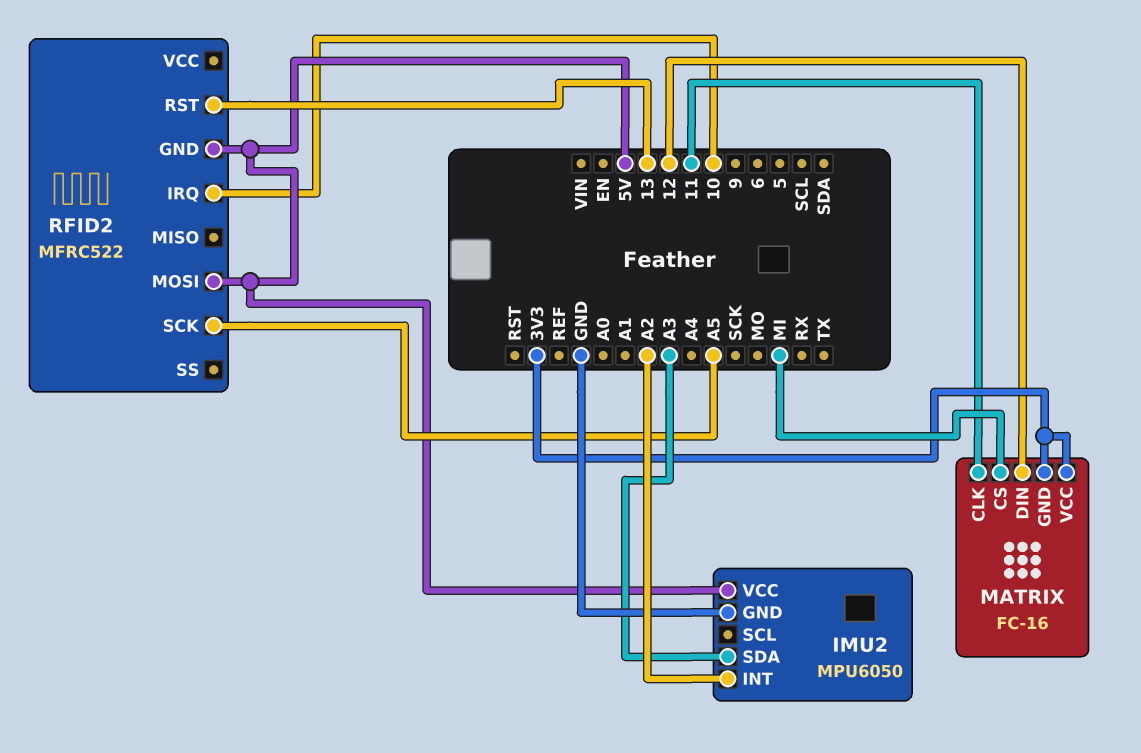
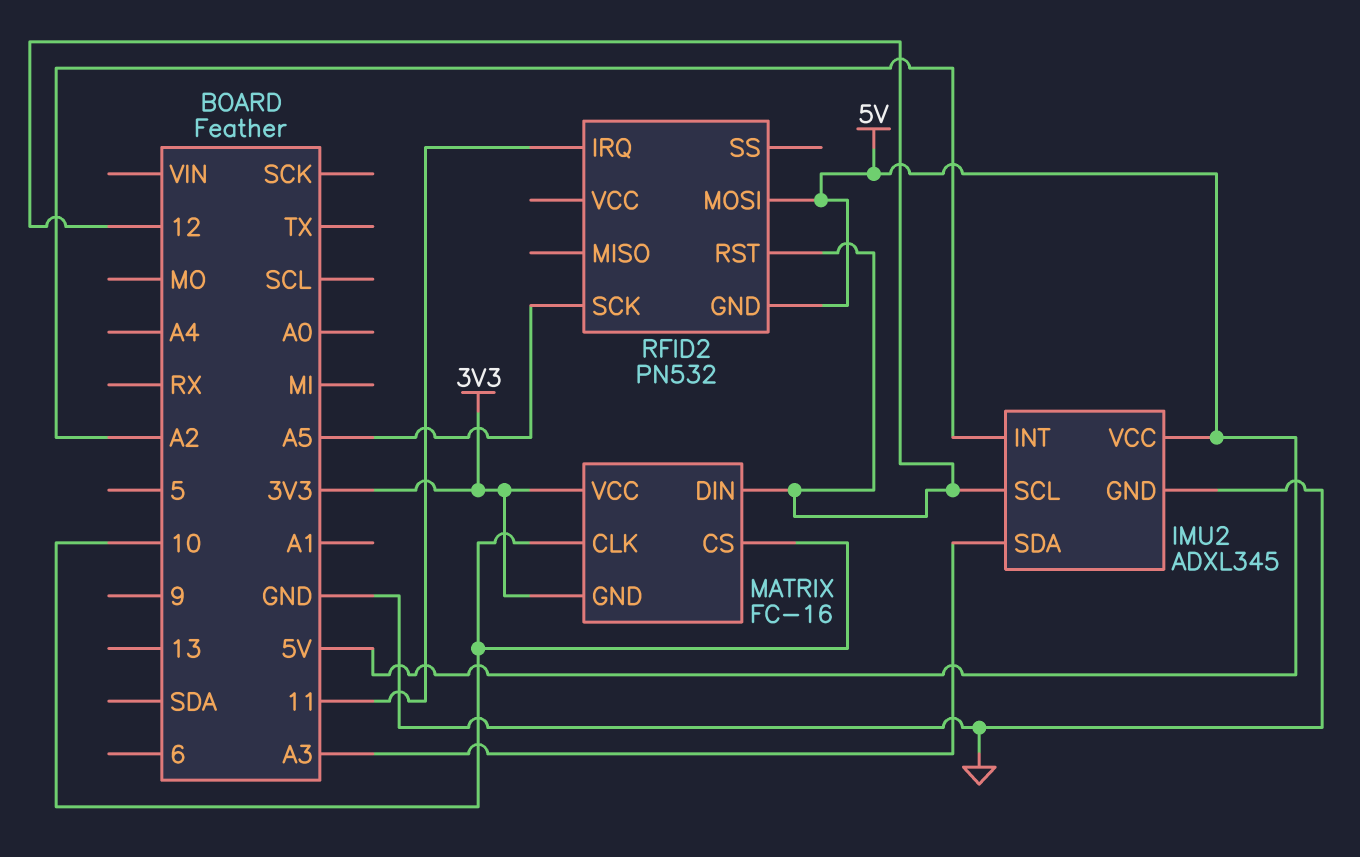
IMU2: MPU6050 -> ADXL345
IMU2 pin SCL: none -> 12
MATRIX pin CLK: 11 -> 10
MATRIX pin CS: MI -> 10
RFID2: MFRC522 -> PN532
RFID2 pin IRQ: 10 -> 11
RFID2 pin RST: 13 -> 12

